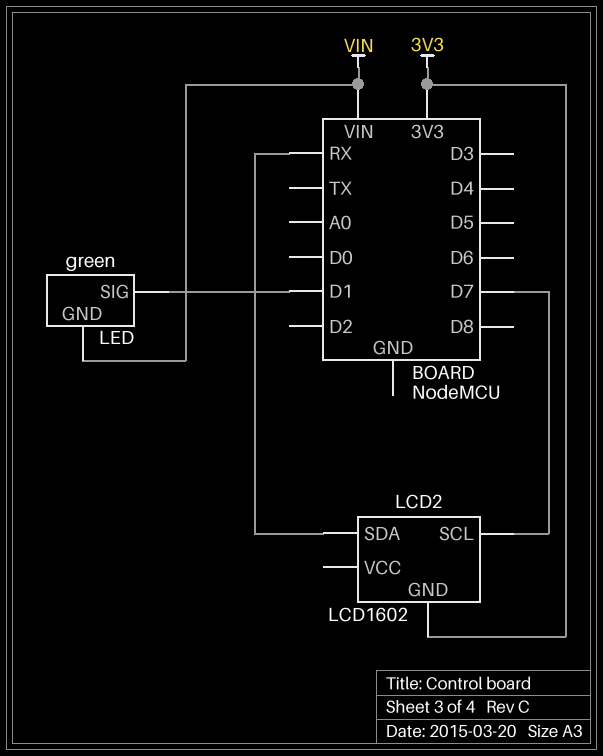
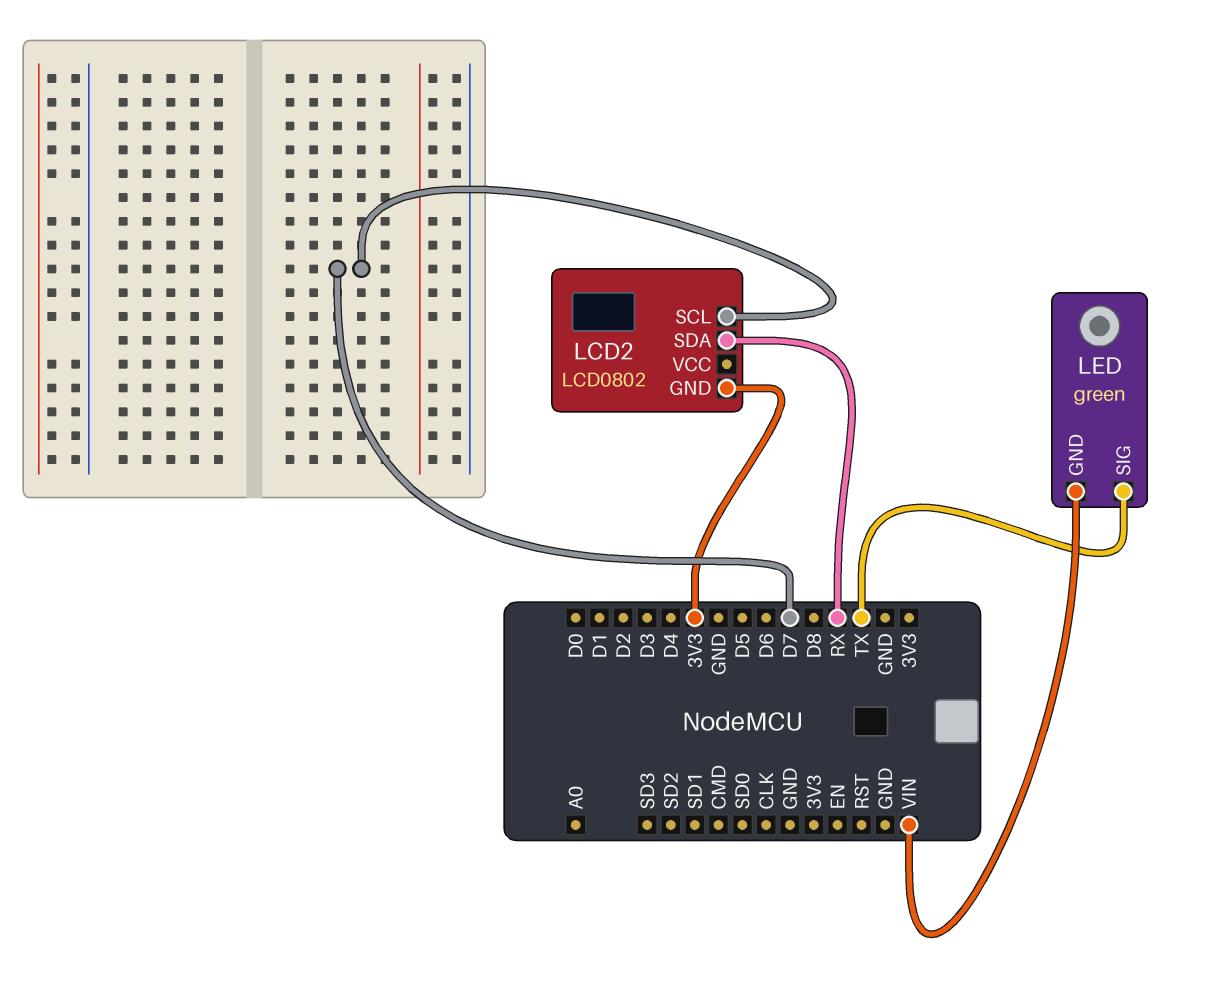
LCD2: LCD1602 -> LCD0802
LED pin SIG: D1 -> TX

